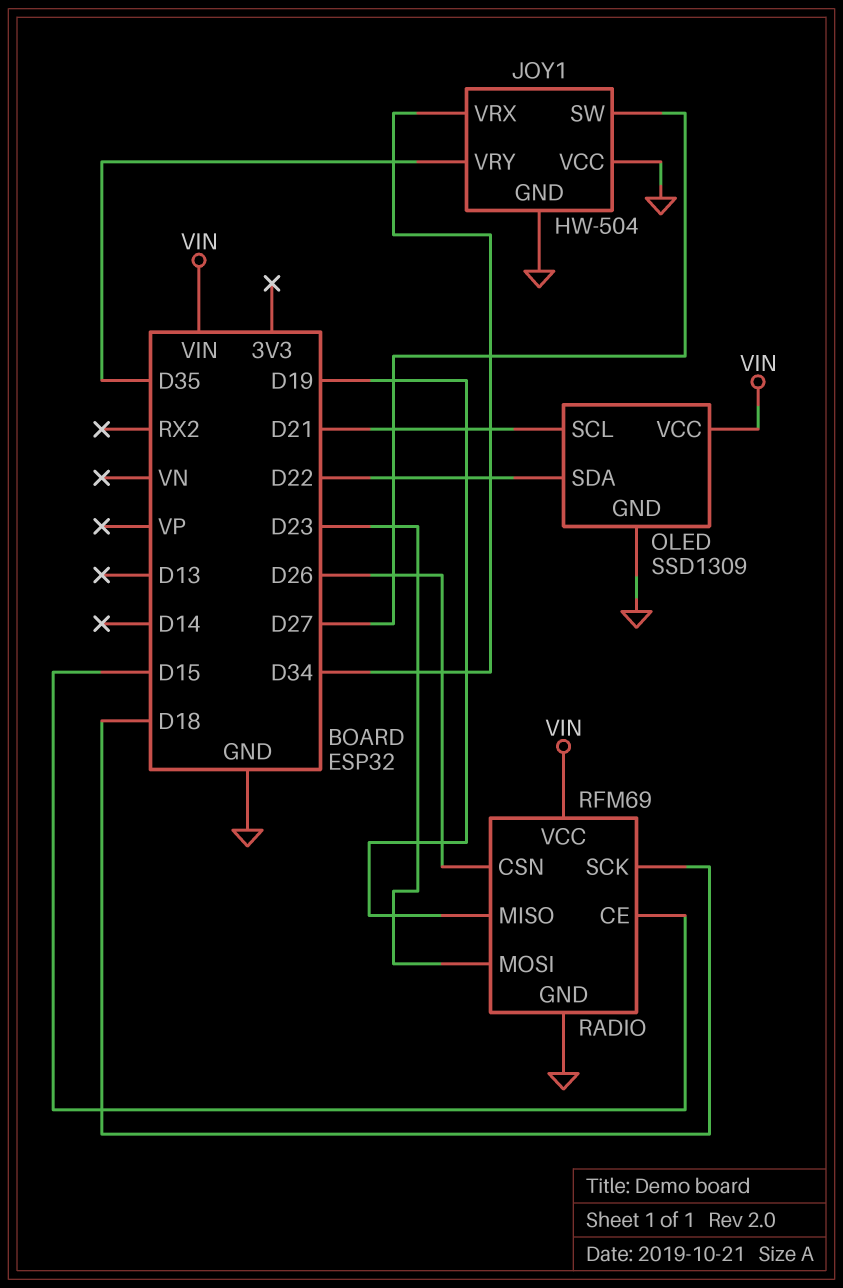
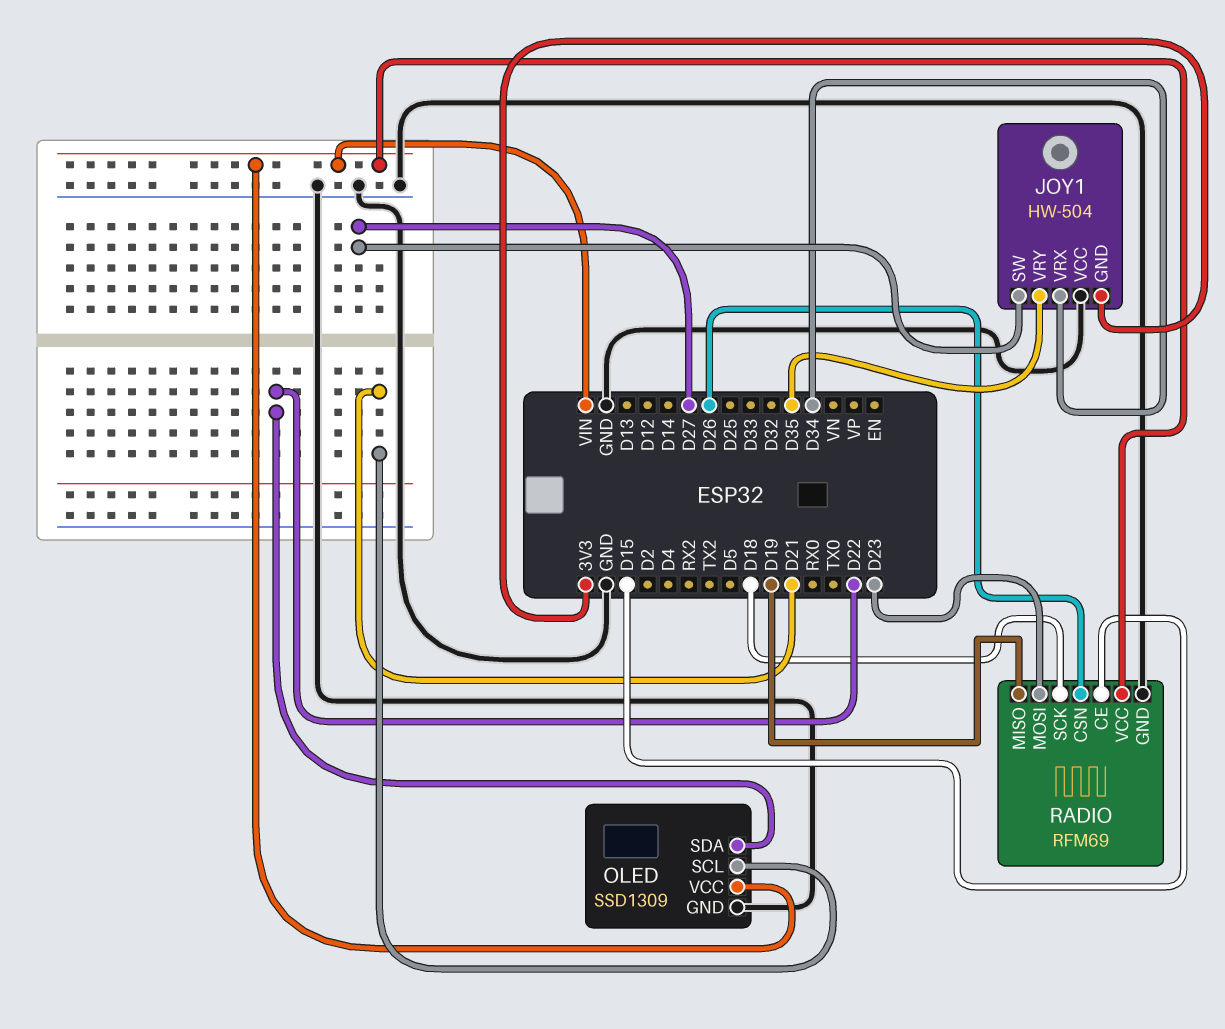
JOY1 pin GND: GND -> 3V3

